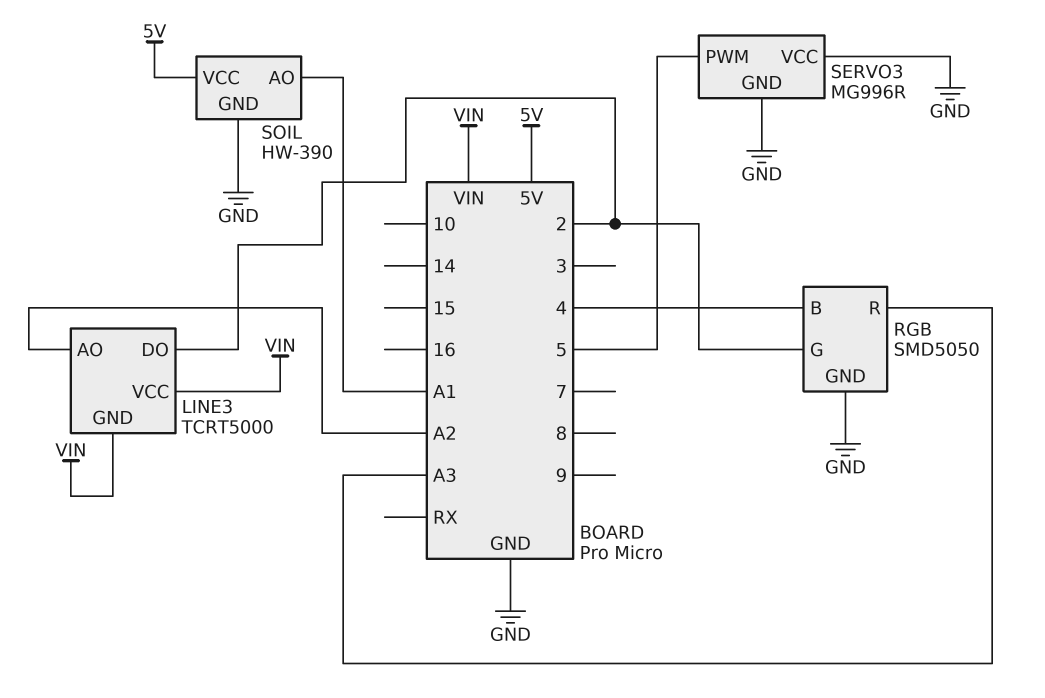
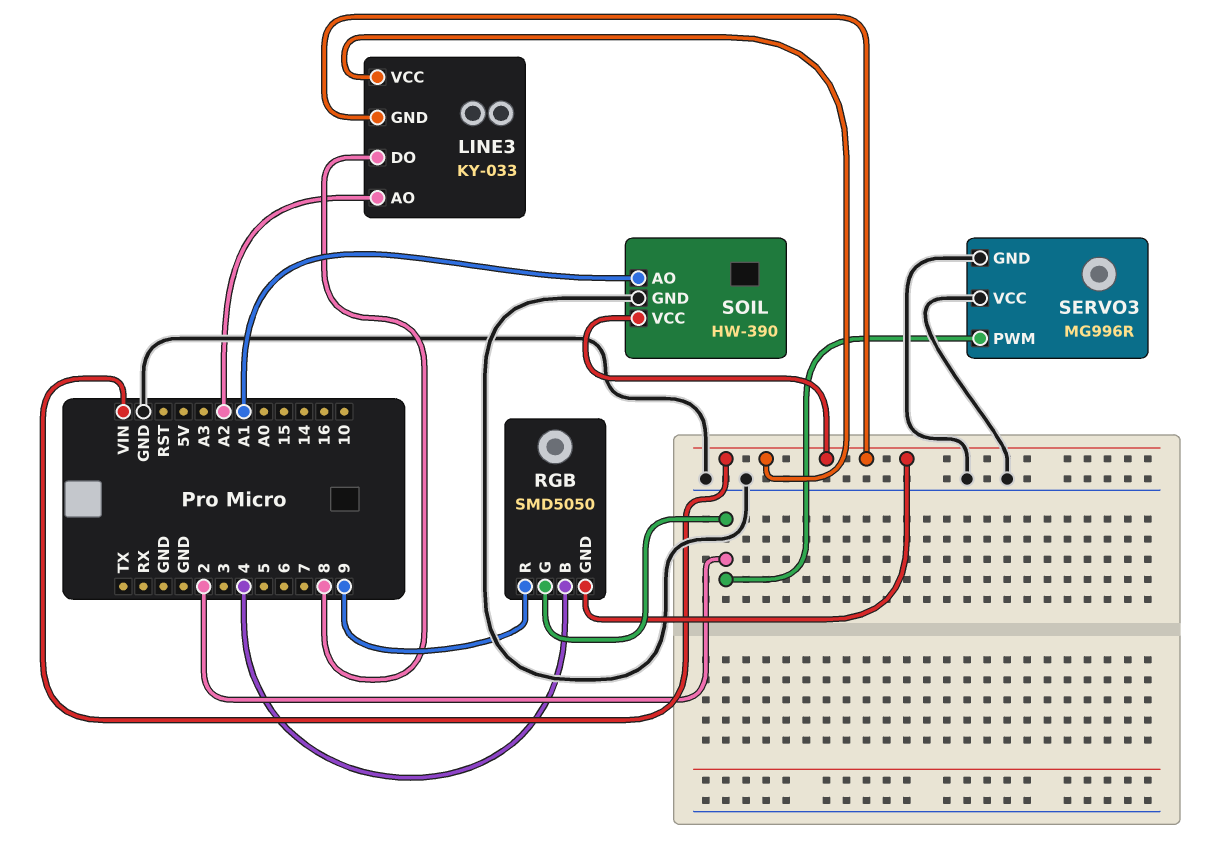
LINE3: TCRT5000 -> KY-033
LINE3 pin DO: 2 -> 8
RGB pin GND: GND -> VIN
RGB pin R: A3 -> 9
SERVO3 pin PWM: 5 -> 2
SOIL pin VCC: 5V -> VIN

